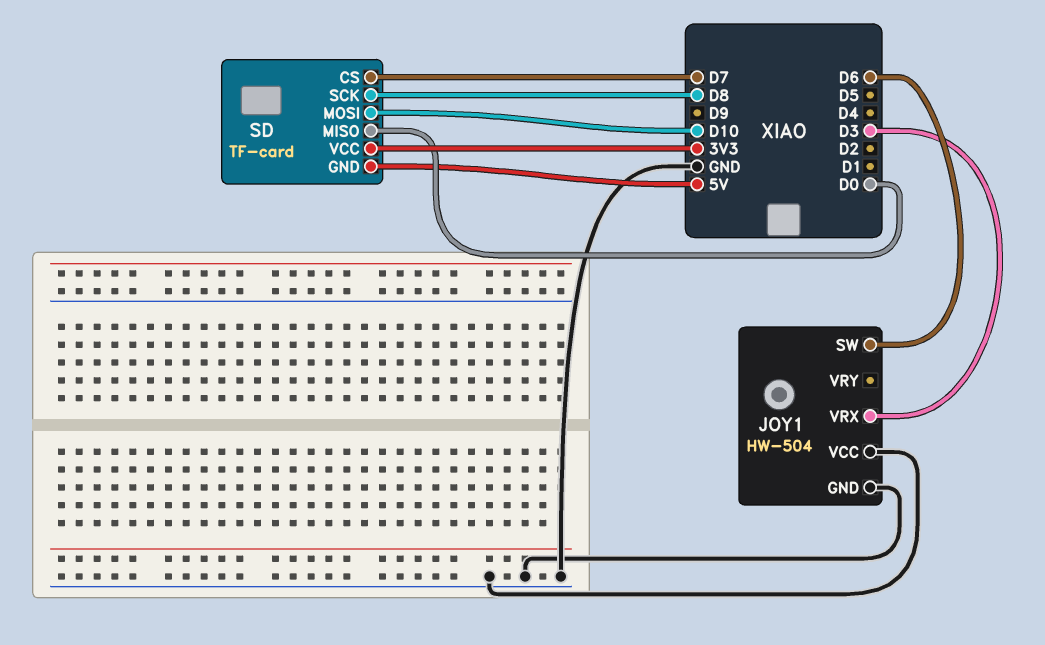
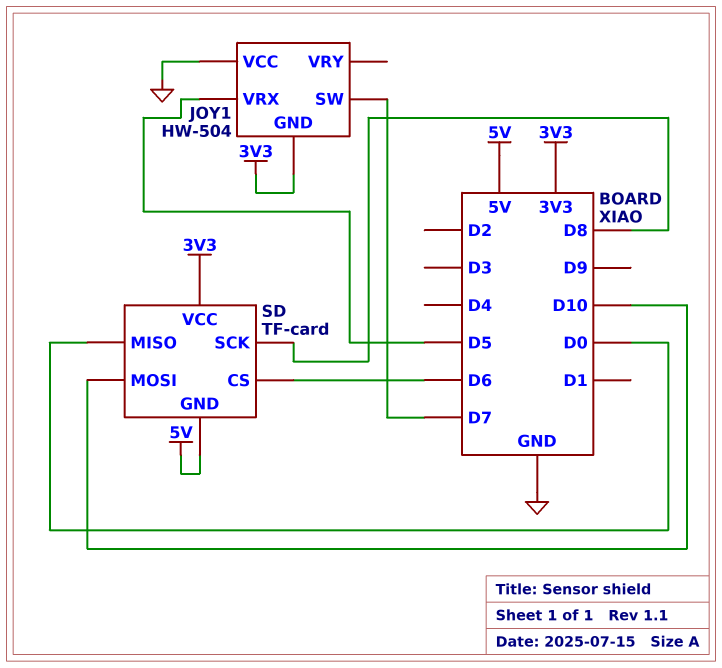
JOY1 pin GND: GND -> 3V3
JOY1 pin SW: D6 -> D7
JOY1 pin VRX: D3 -> D5
SD pin CS: D7 -> D6

